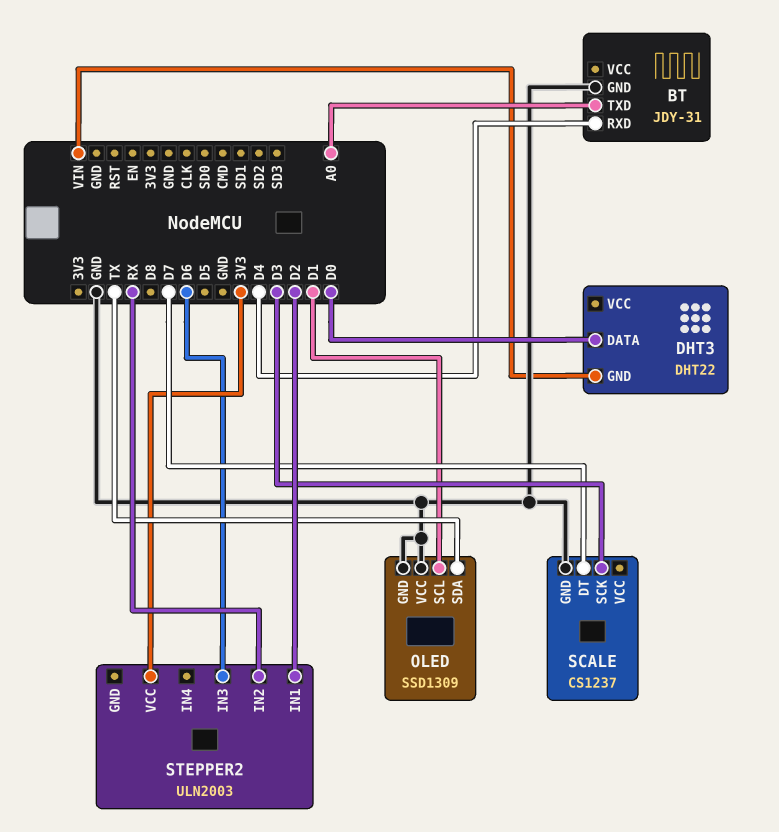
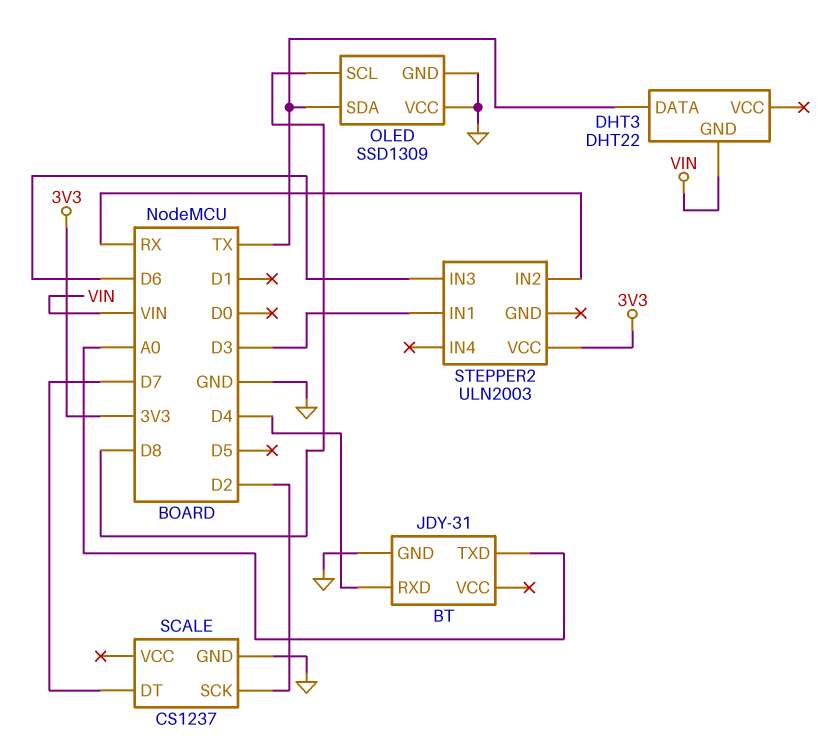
DHT3 pin DATA: D0 -> TX
OLED pin SCL: D1 -> D8
SCALE pin SCK: D3 -> D2
STEPPER2 pin IN1: D2 -> D3

